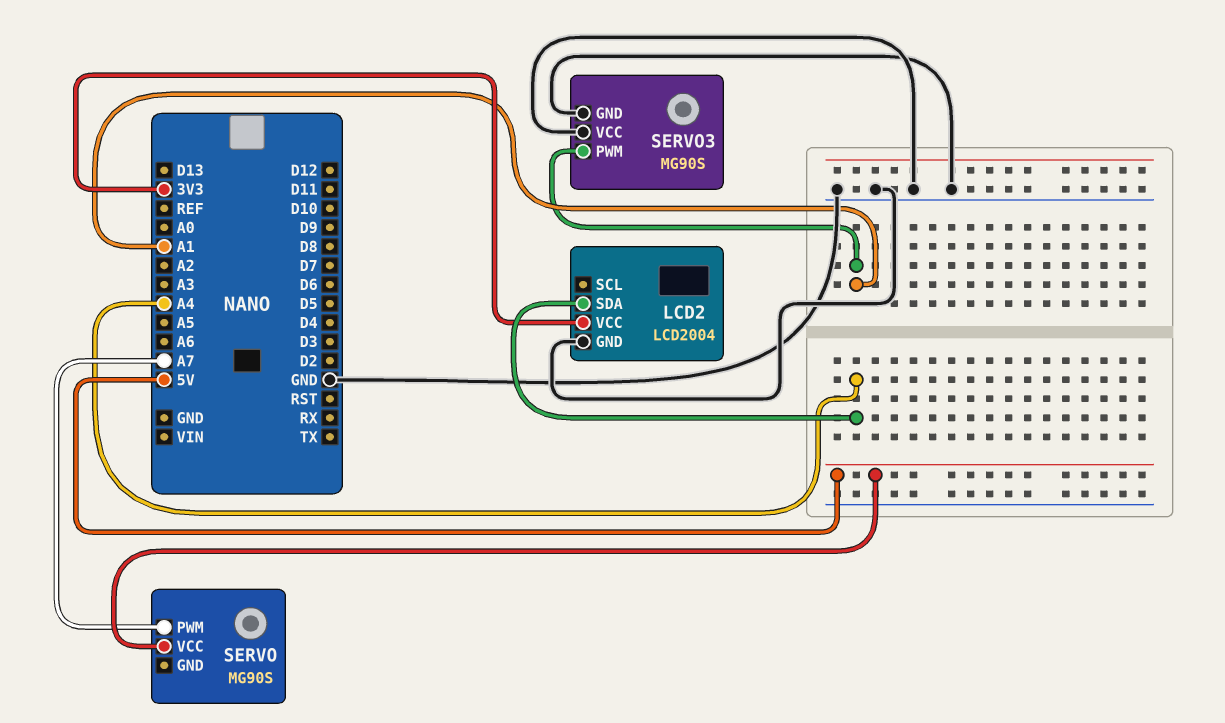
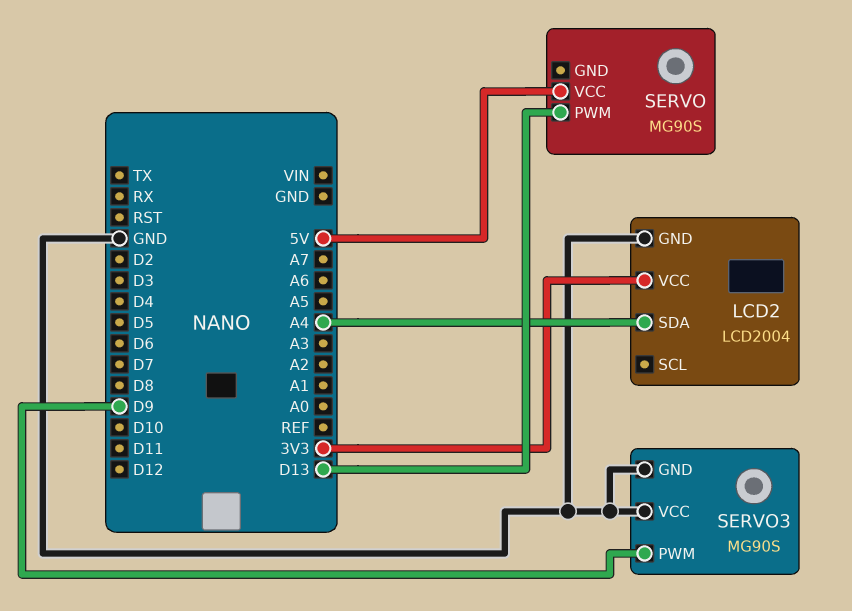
SERVO pin PWM: A7 -> D13
SERVO3 pin PWM: A1 -> D9

